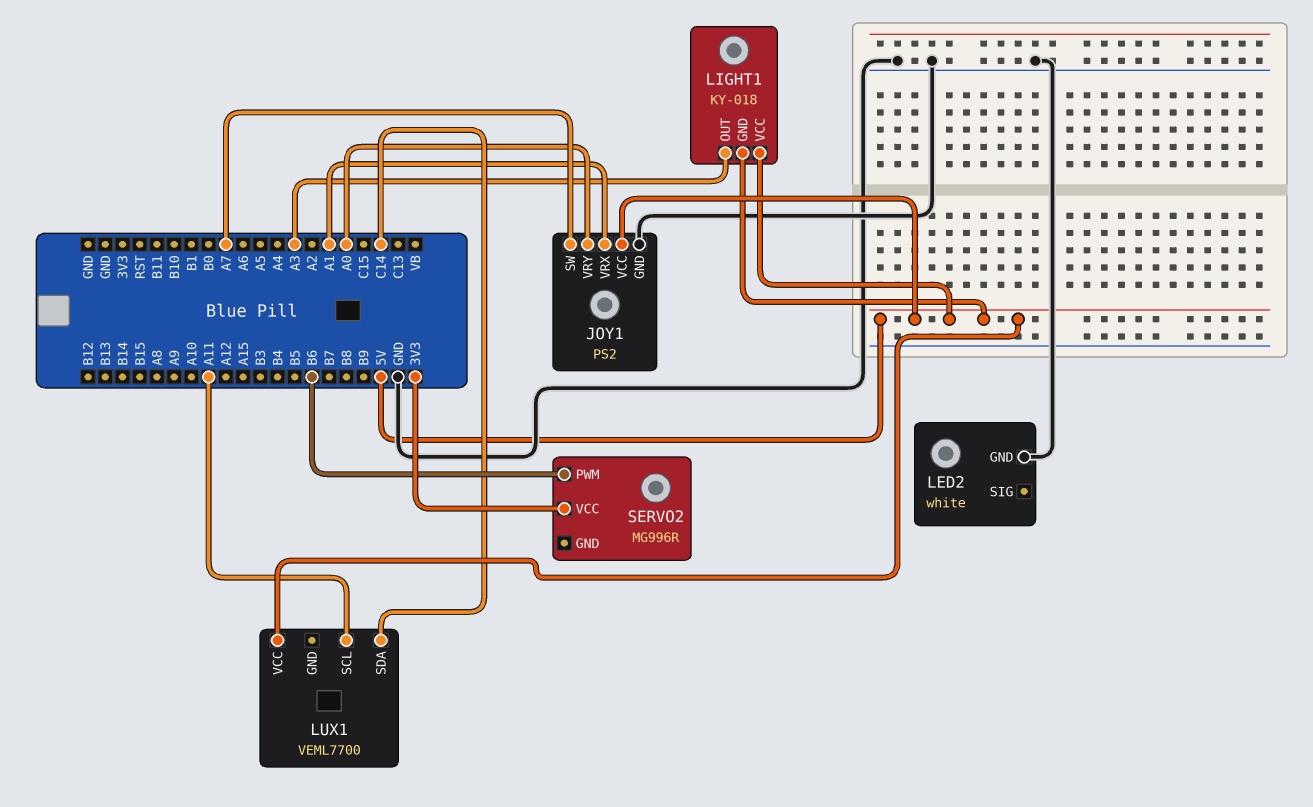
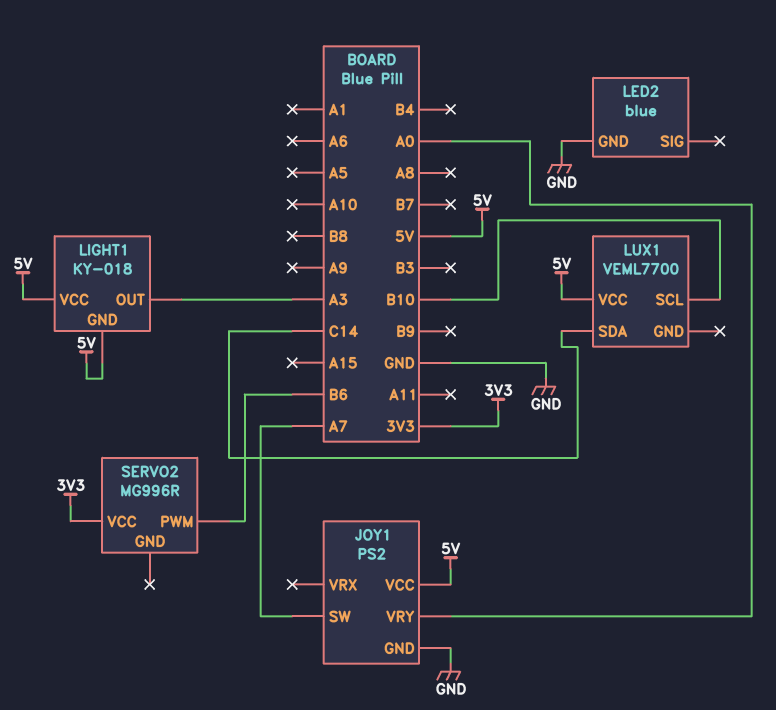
JOY1 pin VRX: A1 -> none
LED2: white -> blue
LUX1 pin SCL: A11 -> B10

